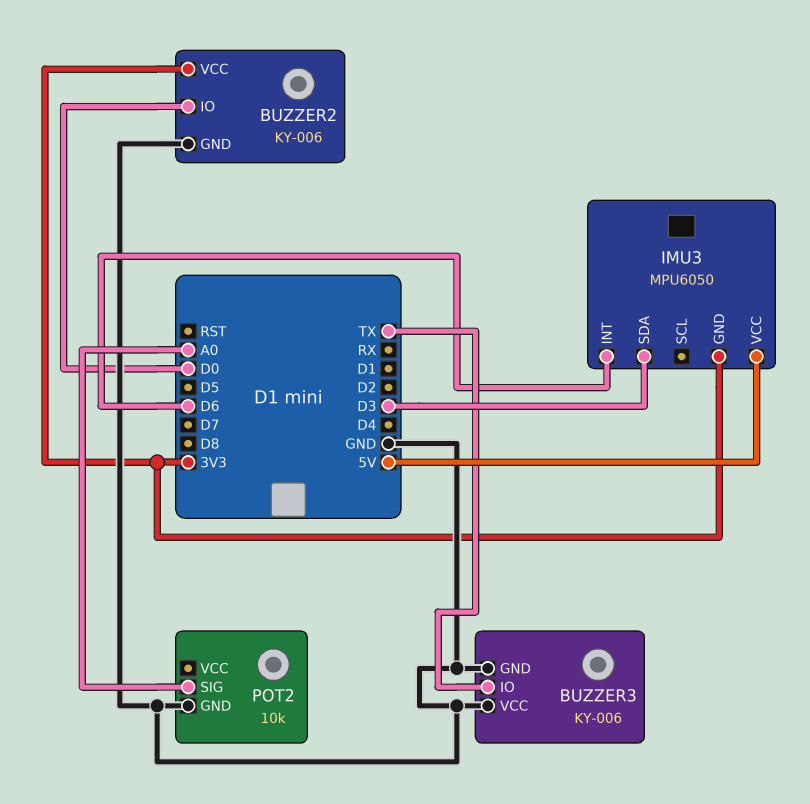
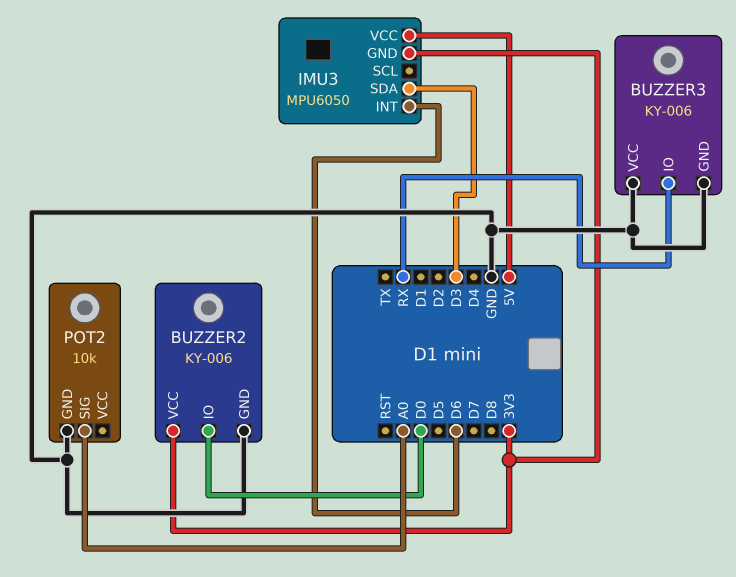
BUZZER3 pin IO: TX -> RX

